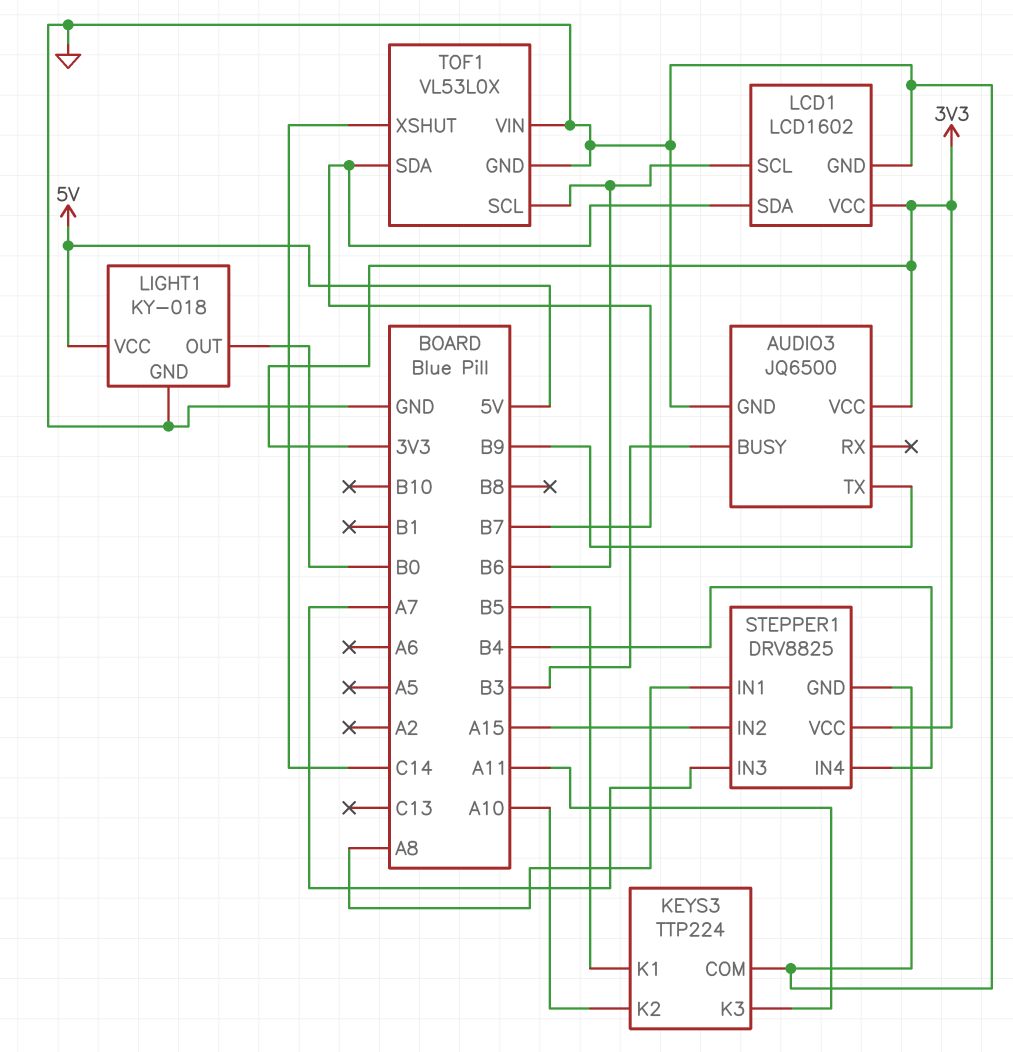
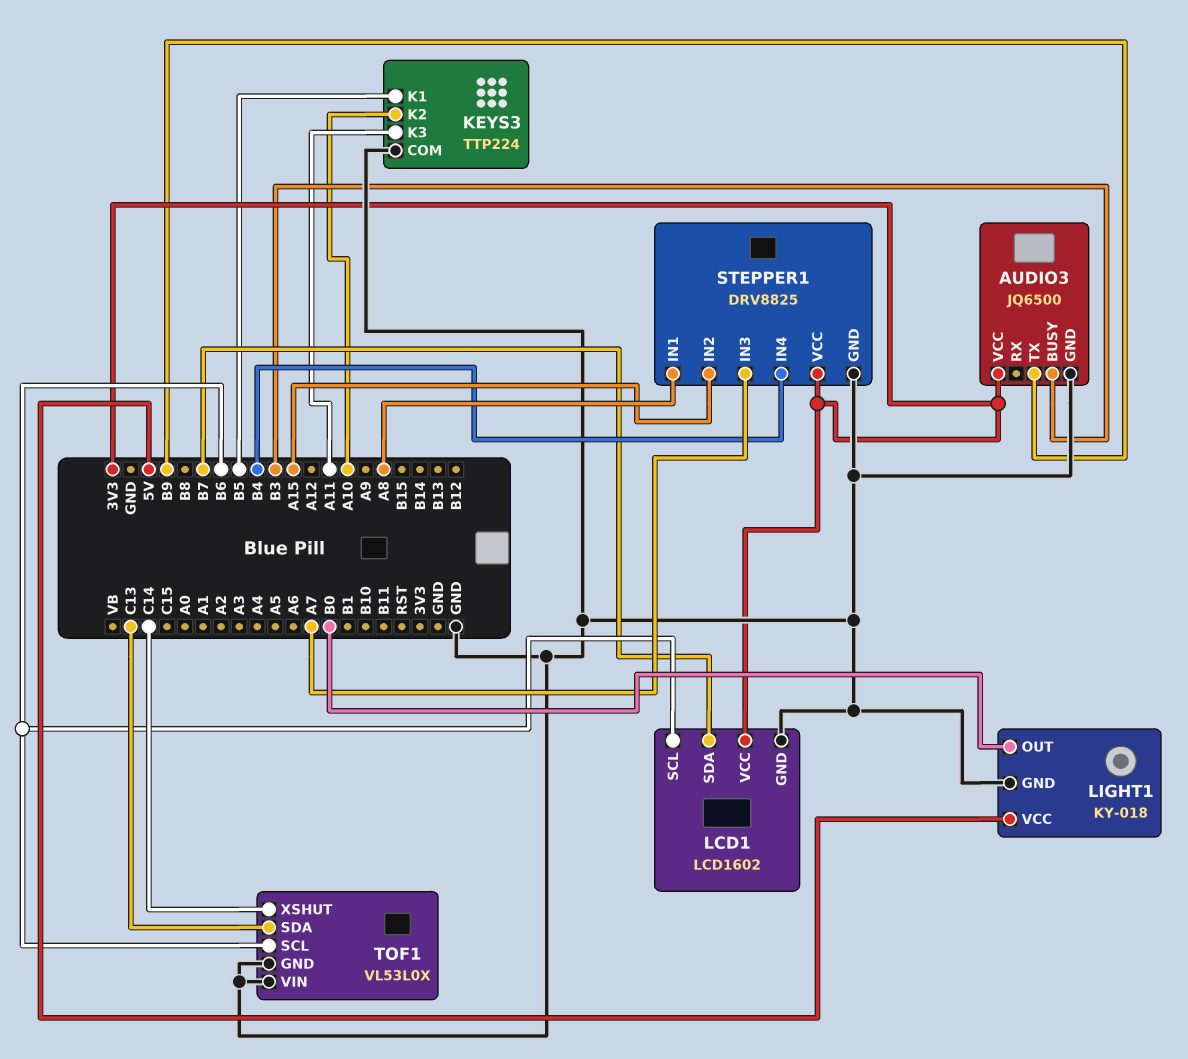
TOF1 pin SDA: B7 -> C13

